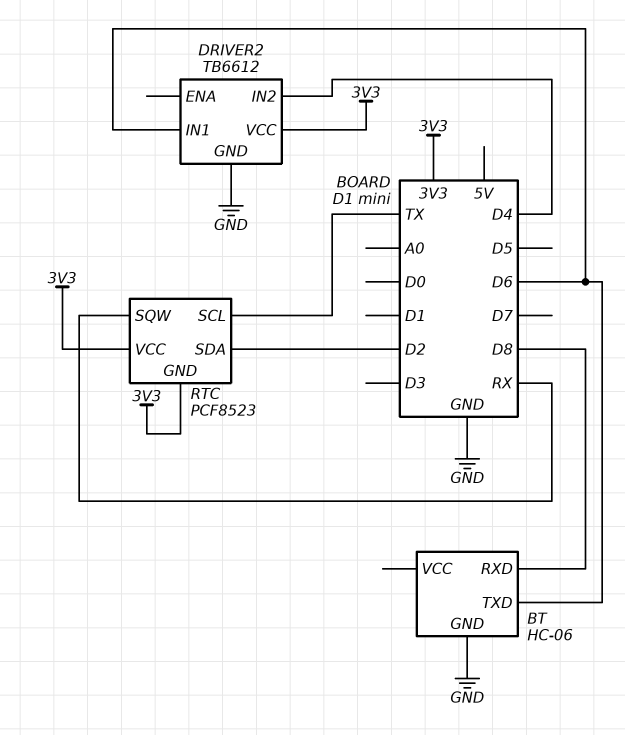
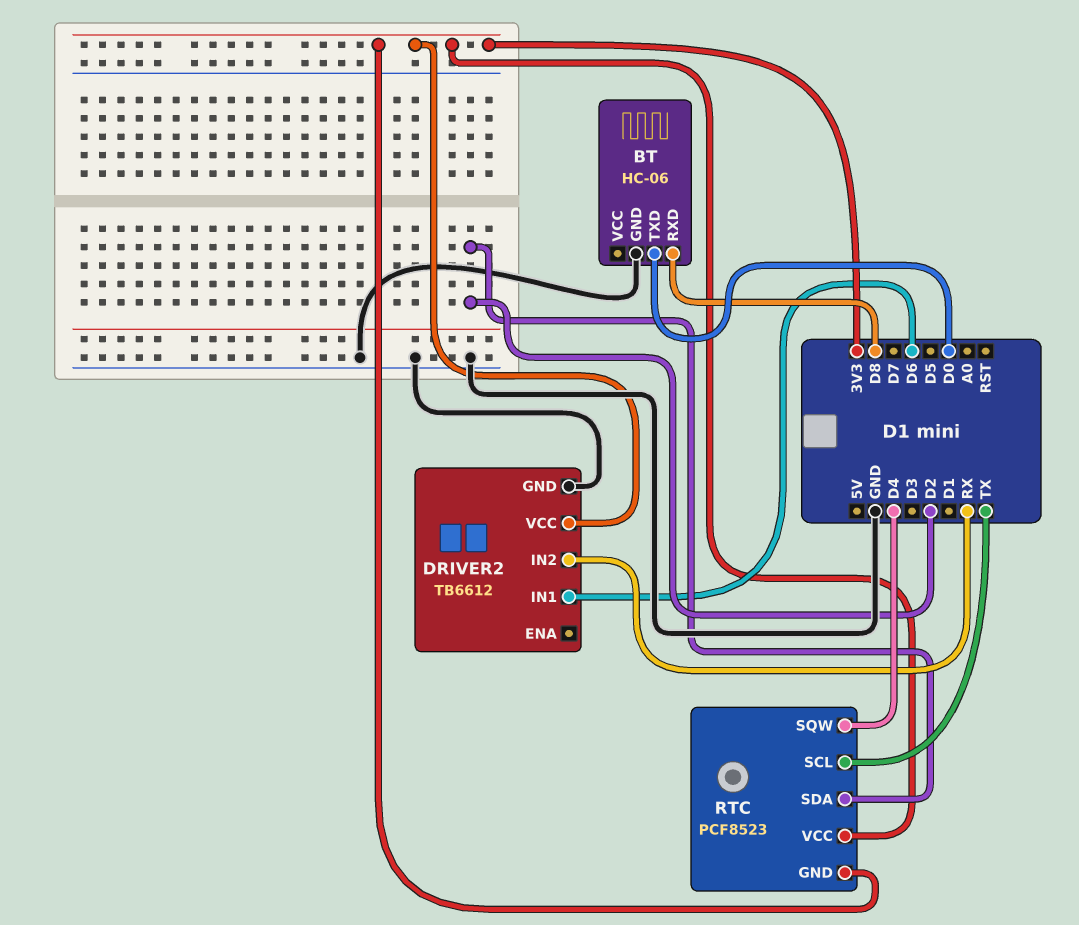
BT pin TXD: D6 -> D0
DRIVER2 pin IN2: D4 -> RX
RTC pin SQW: RX -> D4

